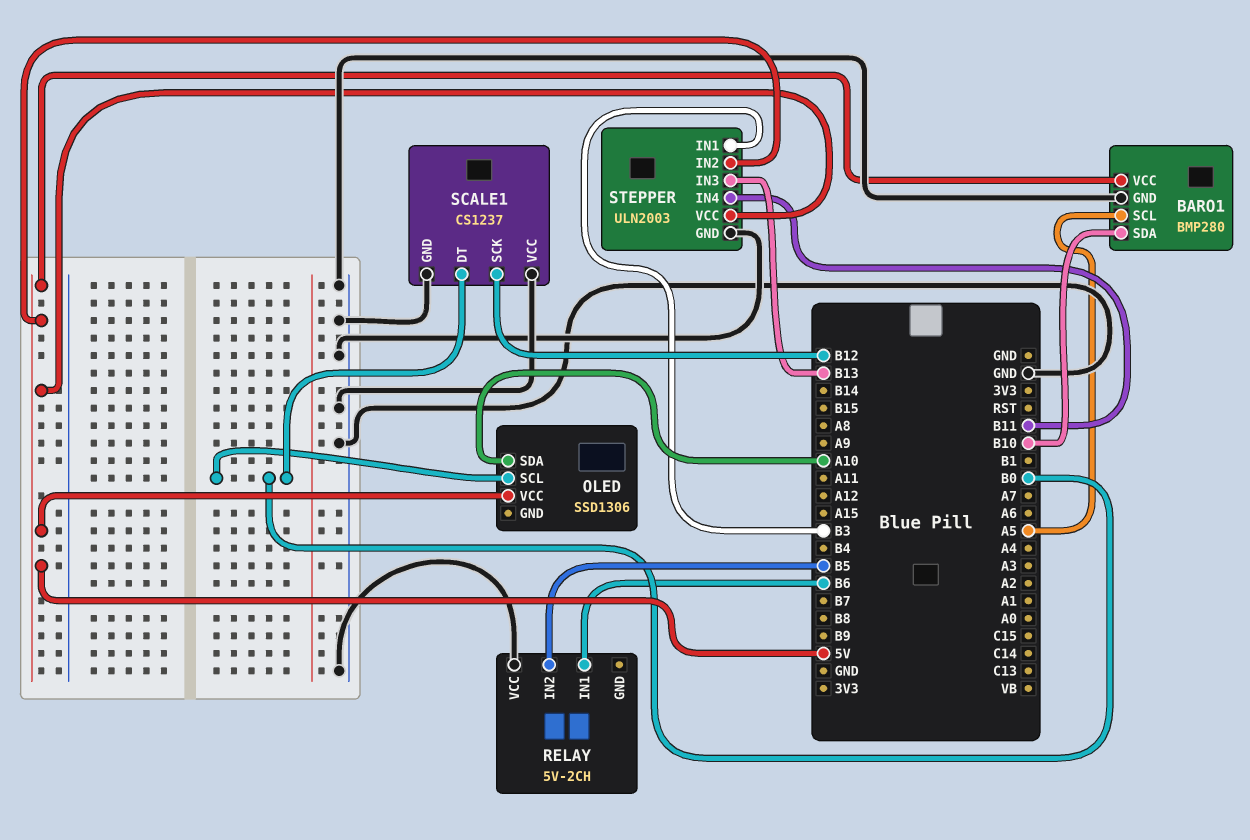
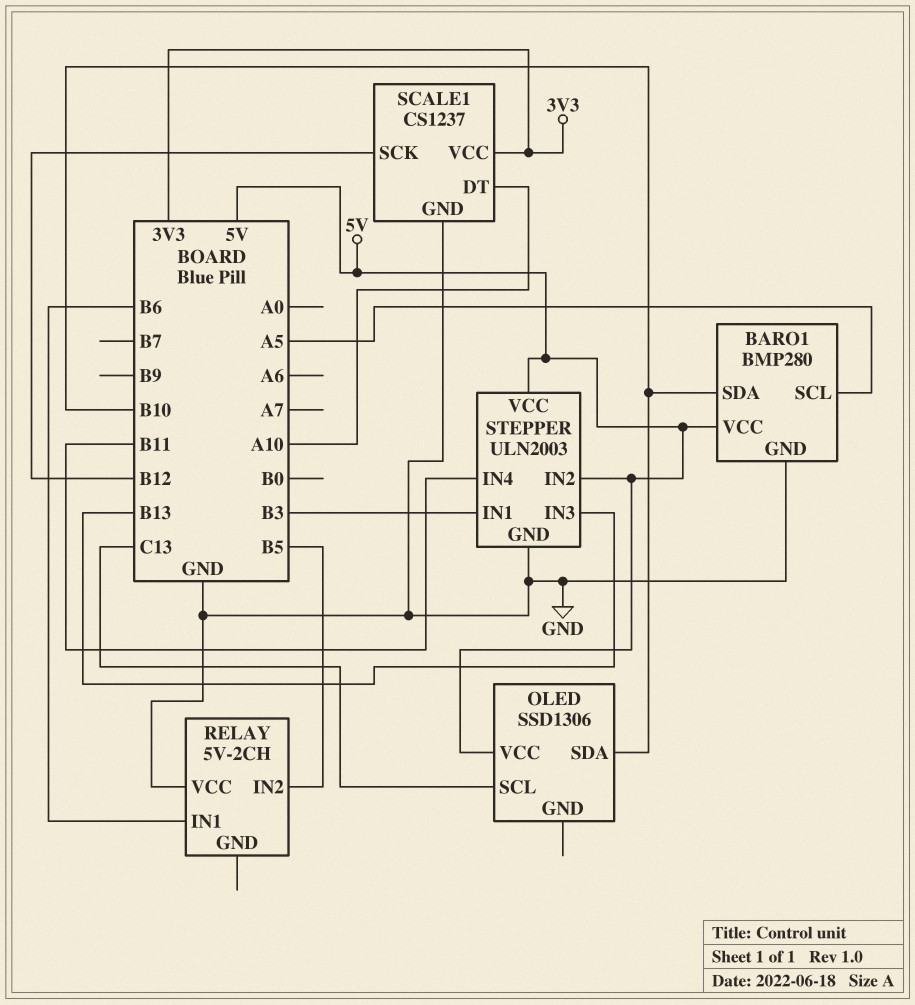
OLED pin SCL: B0 -> C13
OLED pin SDA: A10 -> B10
SCALE1 pin DT: B0 -> A10
SCALE1 pin VCC: GND -> 3V3

